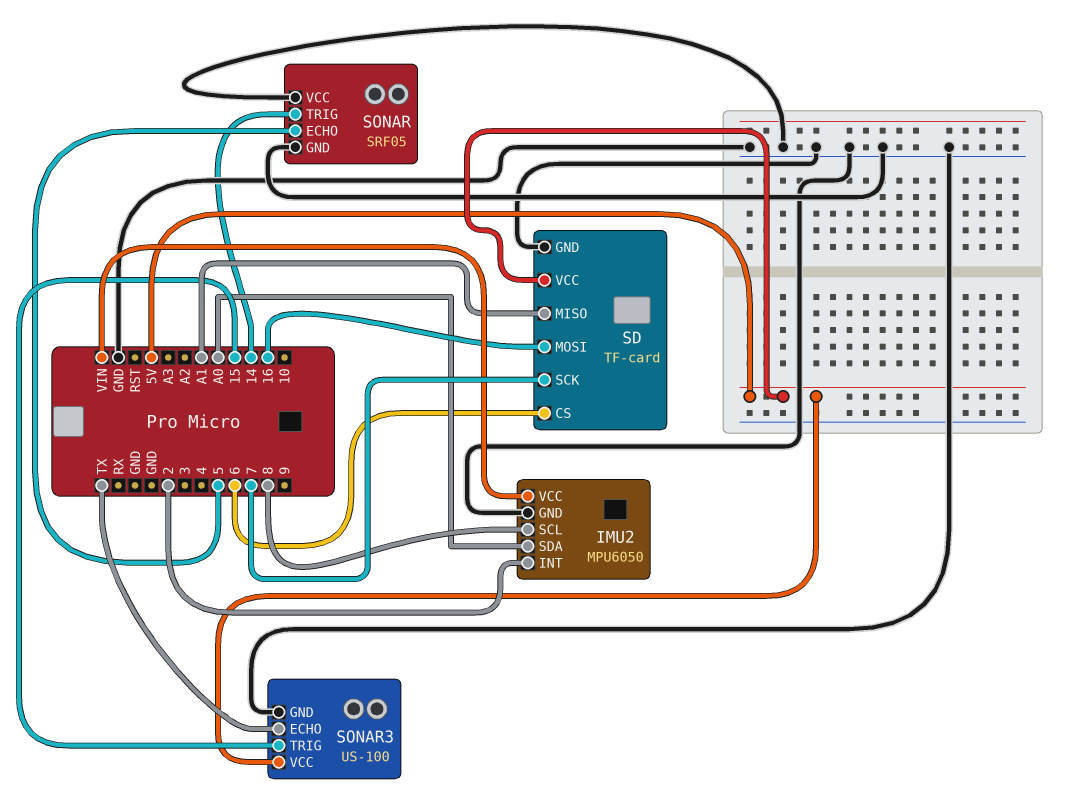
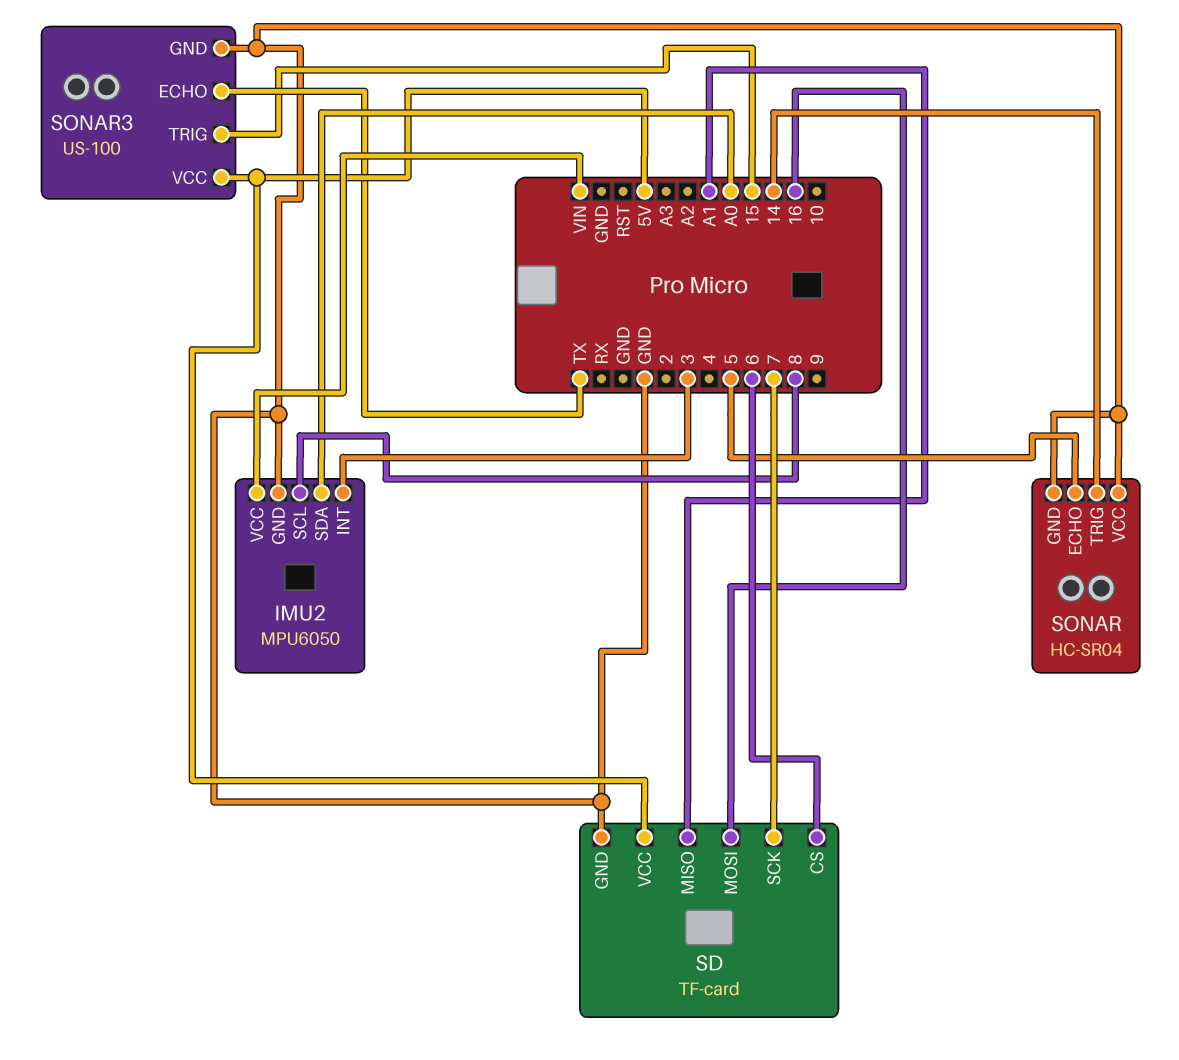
IMU2 pin INT: 2 -> 3
SONAR: SRF05 -> HC-SR04

